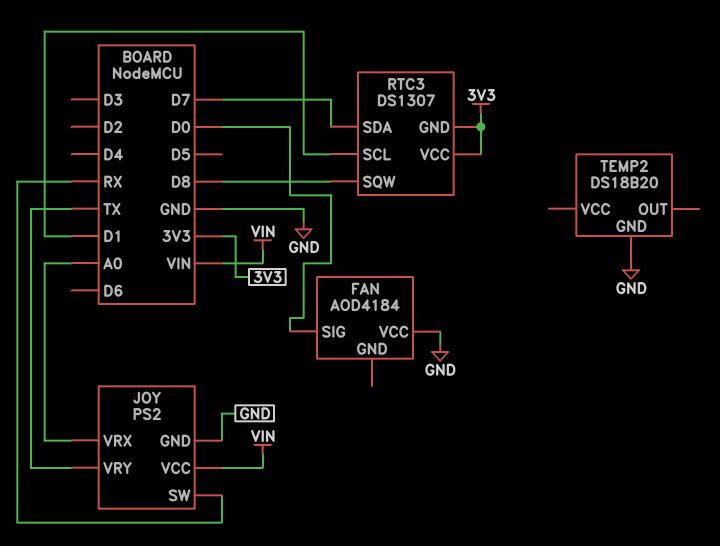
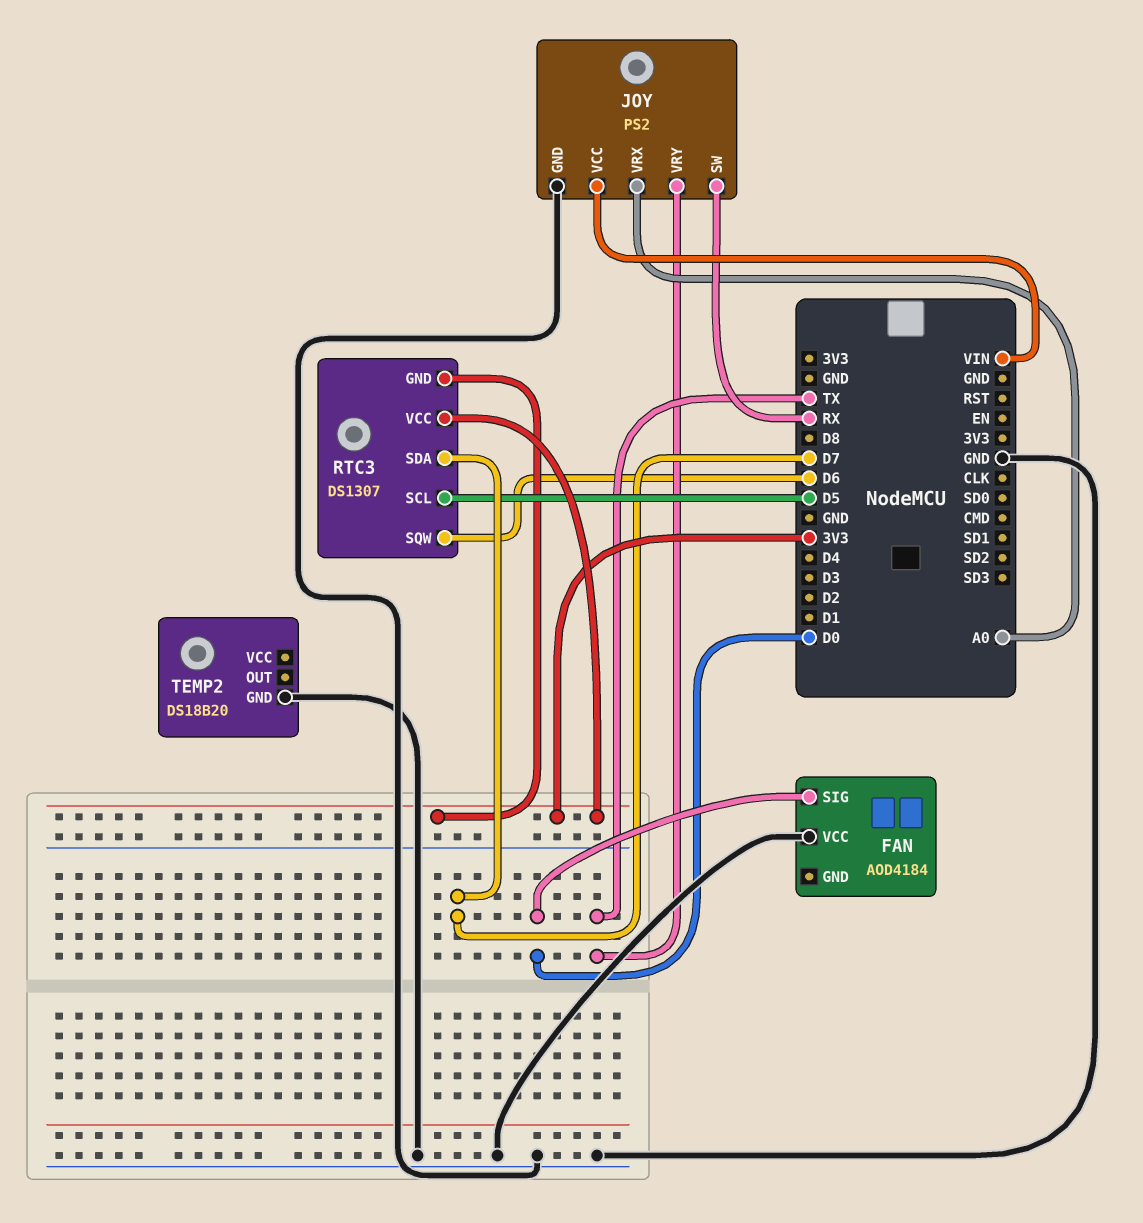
RTC3 pin SCL: D1 -> D5
RTC3 pin SQW: D8 -> D6

